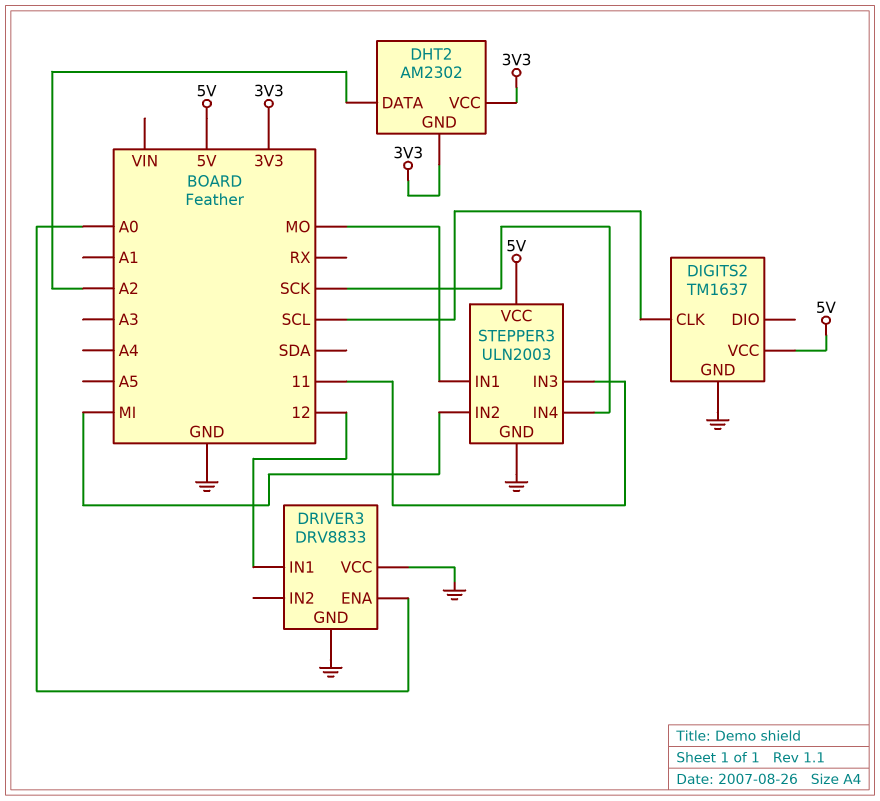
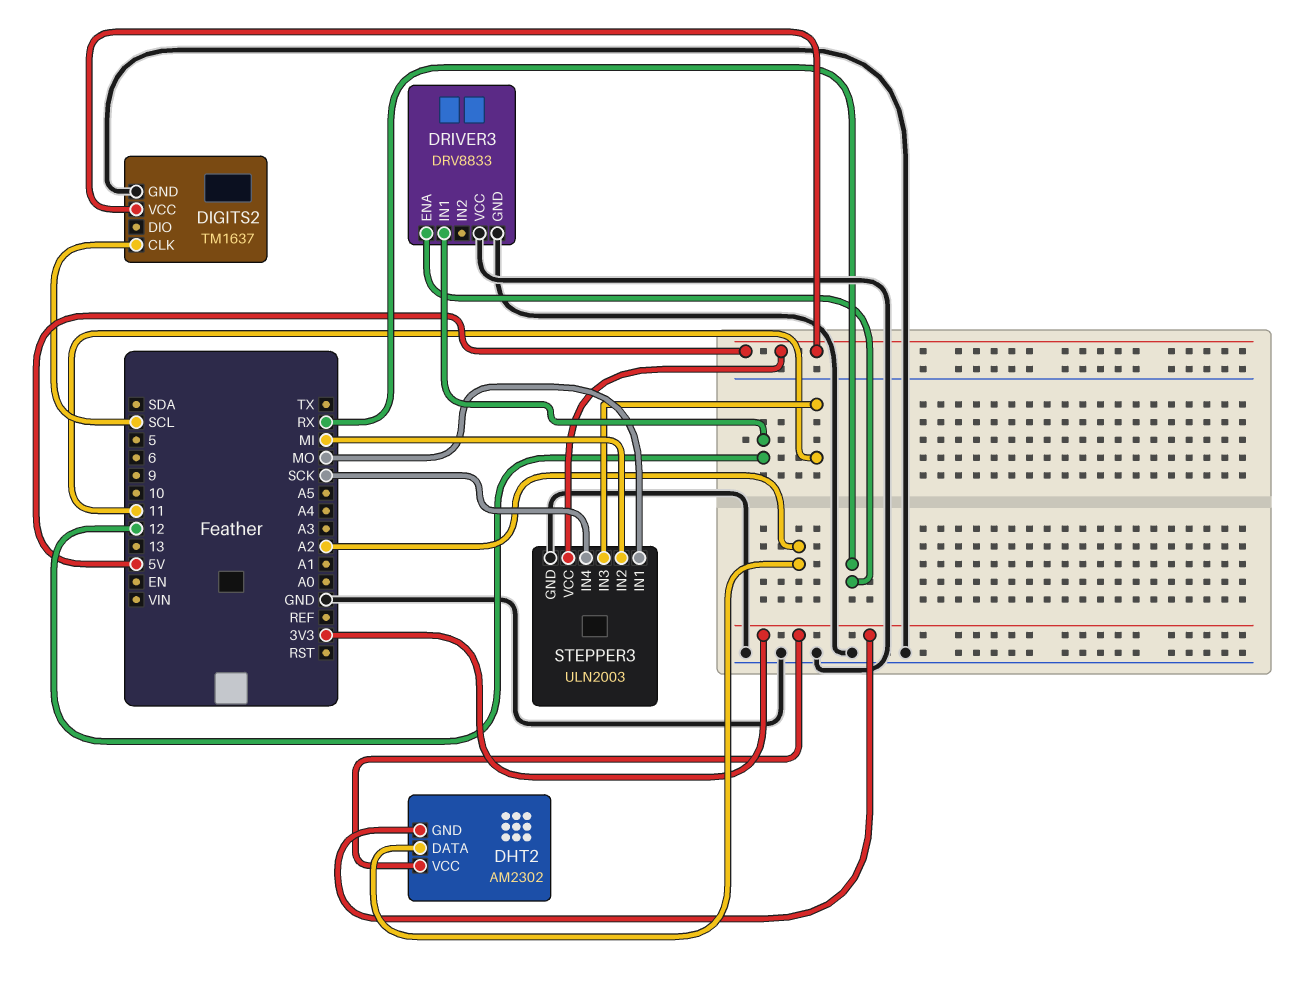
DRIVER3 pin ENA: A0 -> RX

